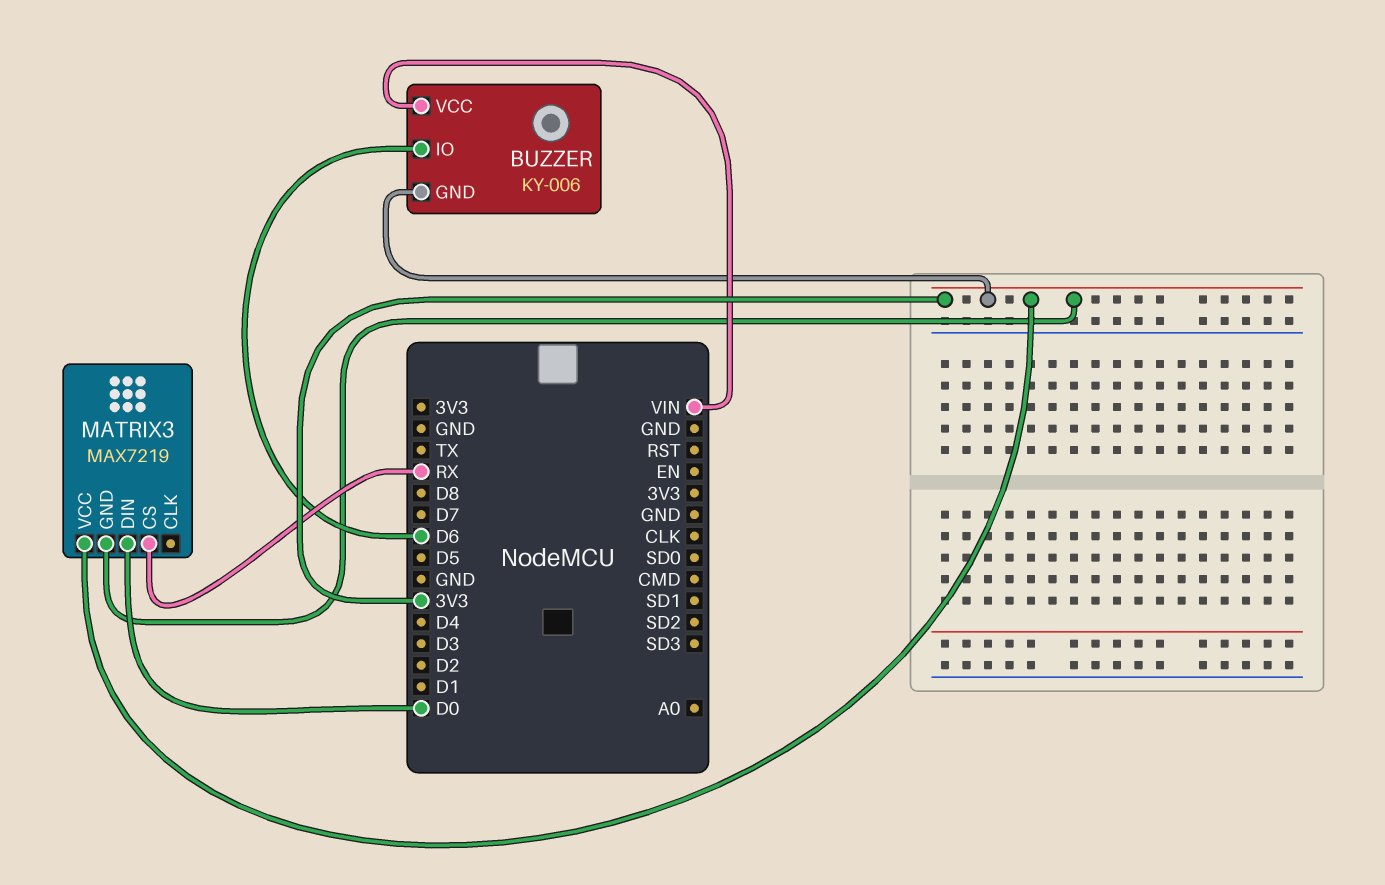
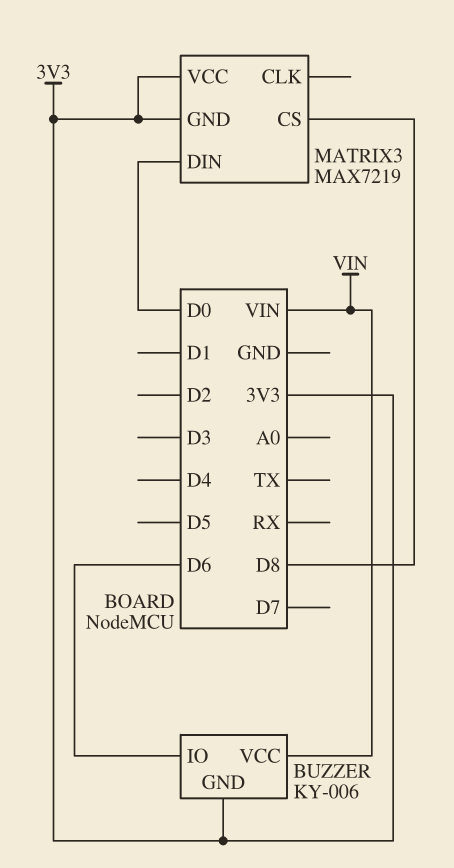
MATRIX3 pin CS: RX -> D8

